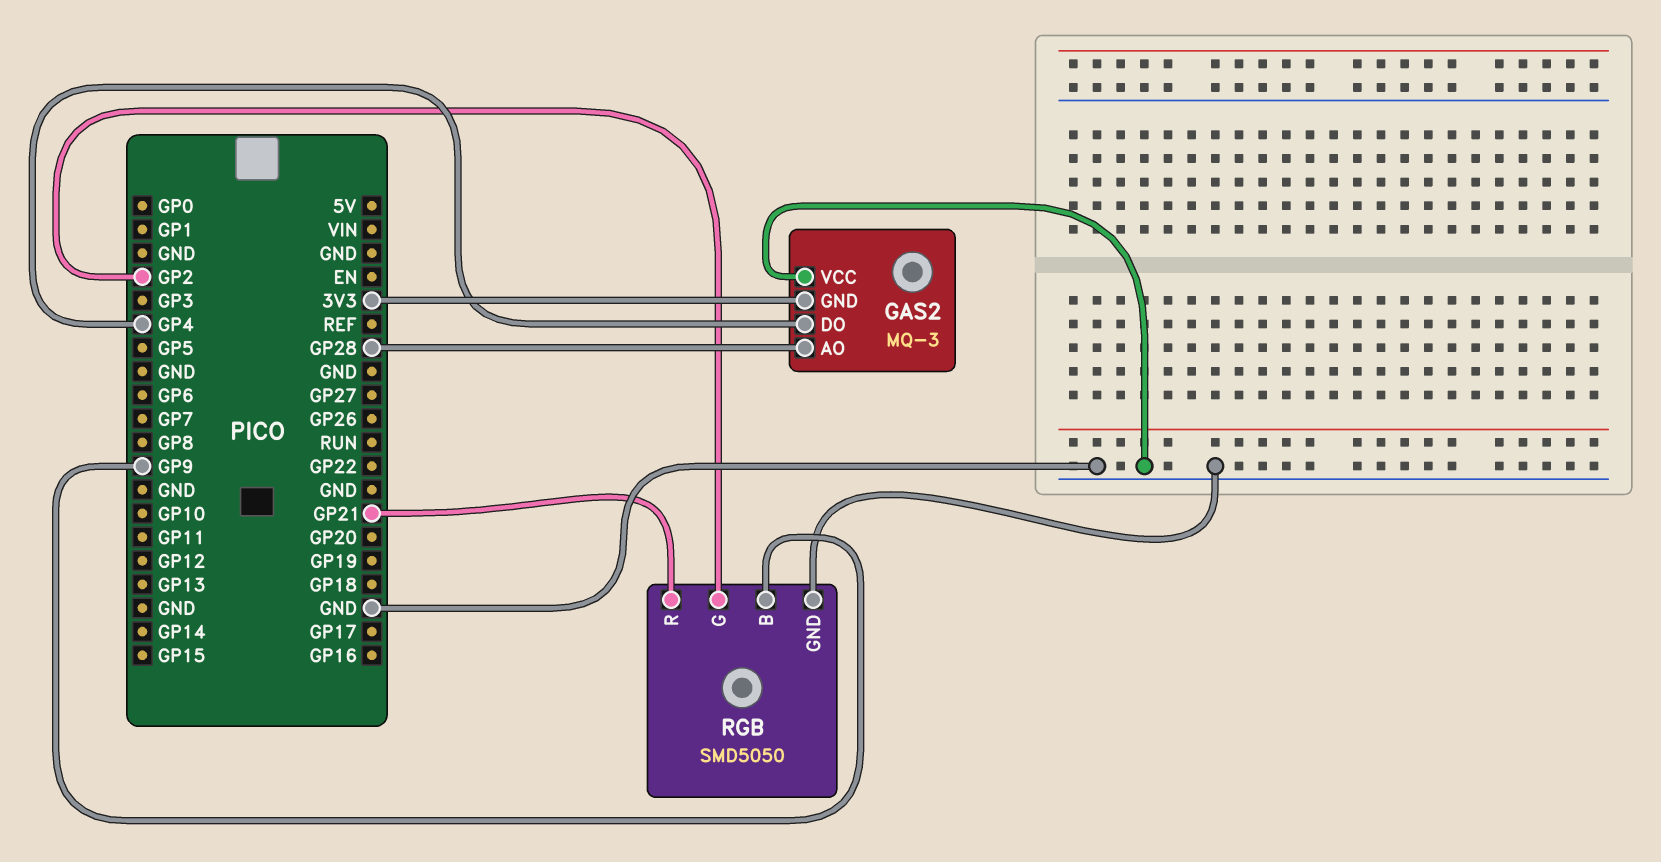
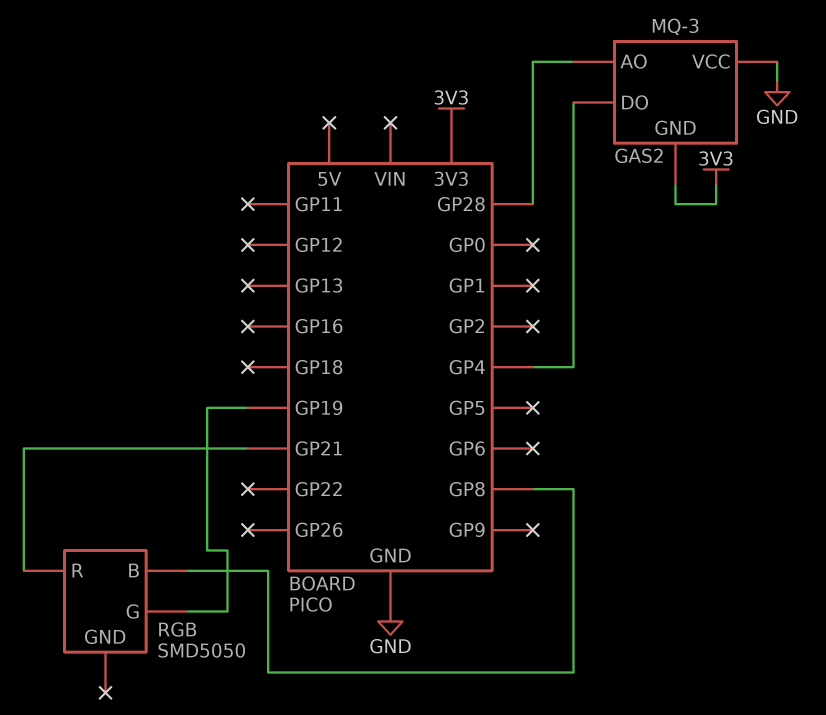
RGB pin B: GP9 -> GP8
RGB pin G: GP2 -> GP19
RGB pin GND: GND -> none

